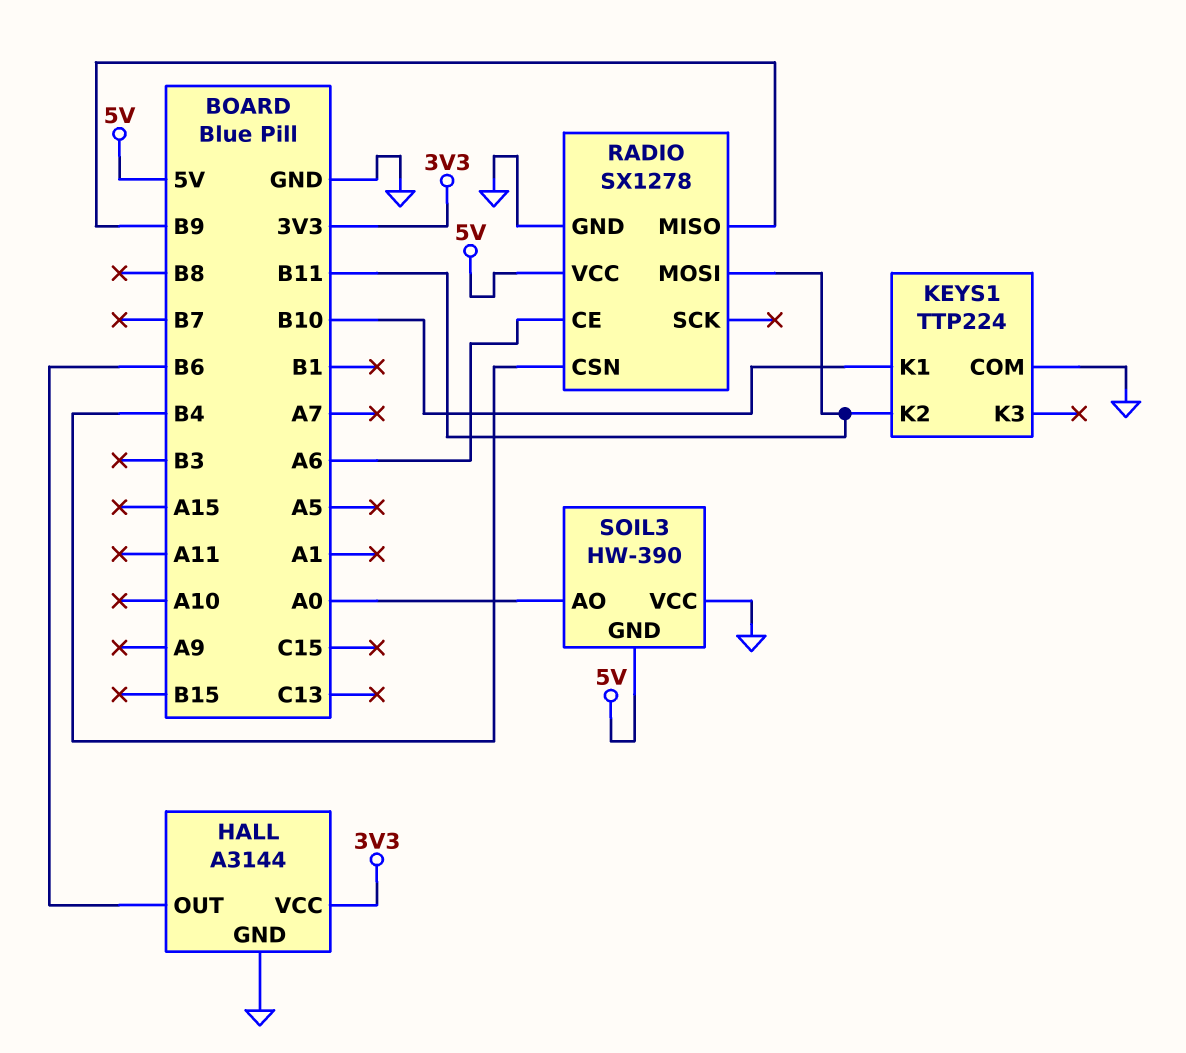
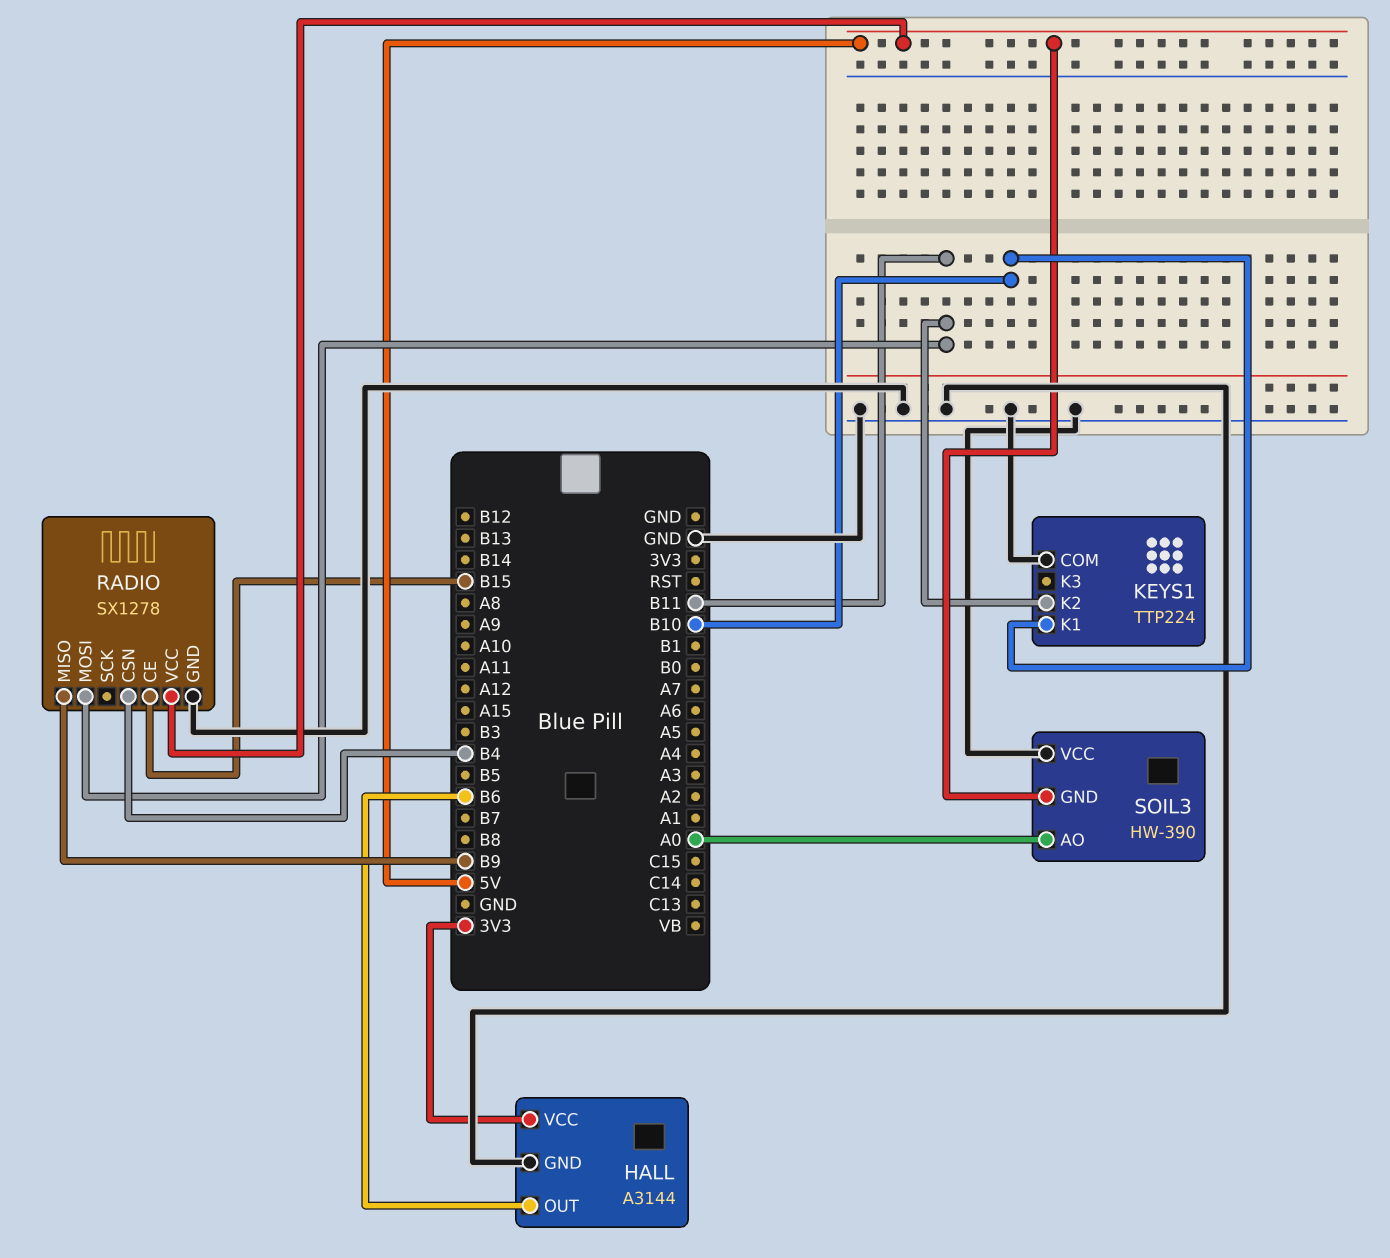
RADIO pin CE: A6 -> B15

